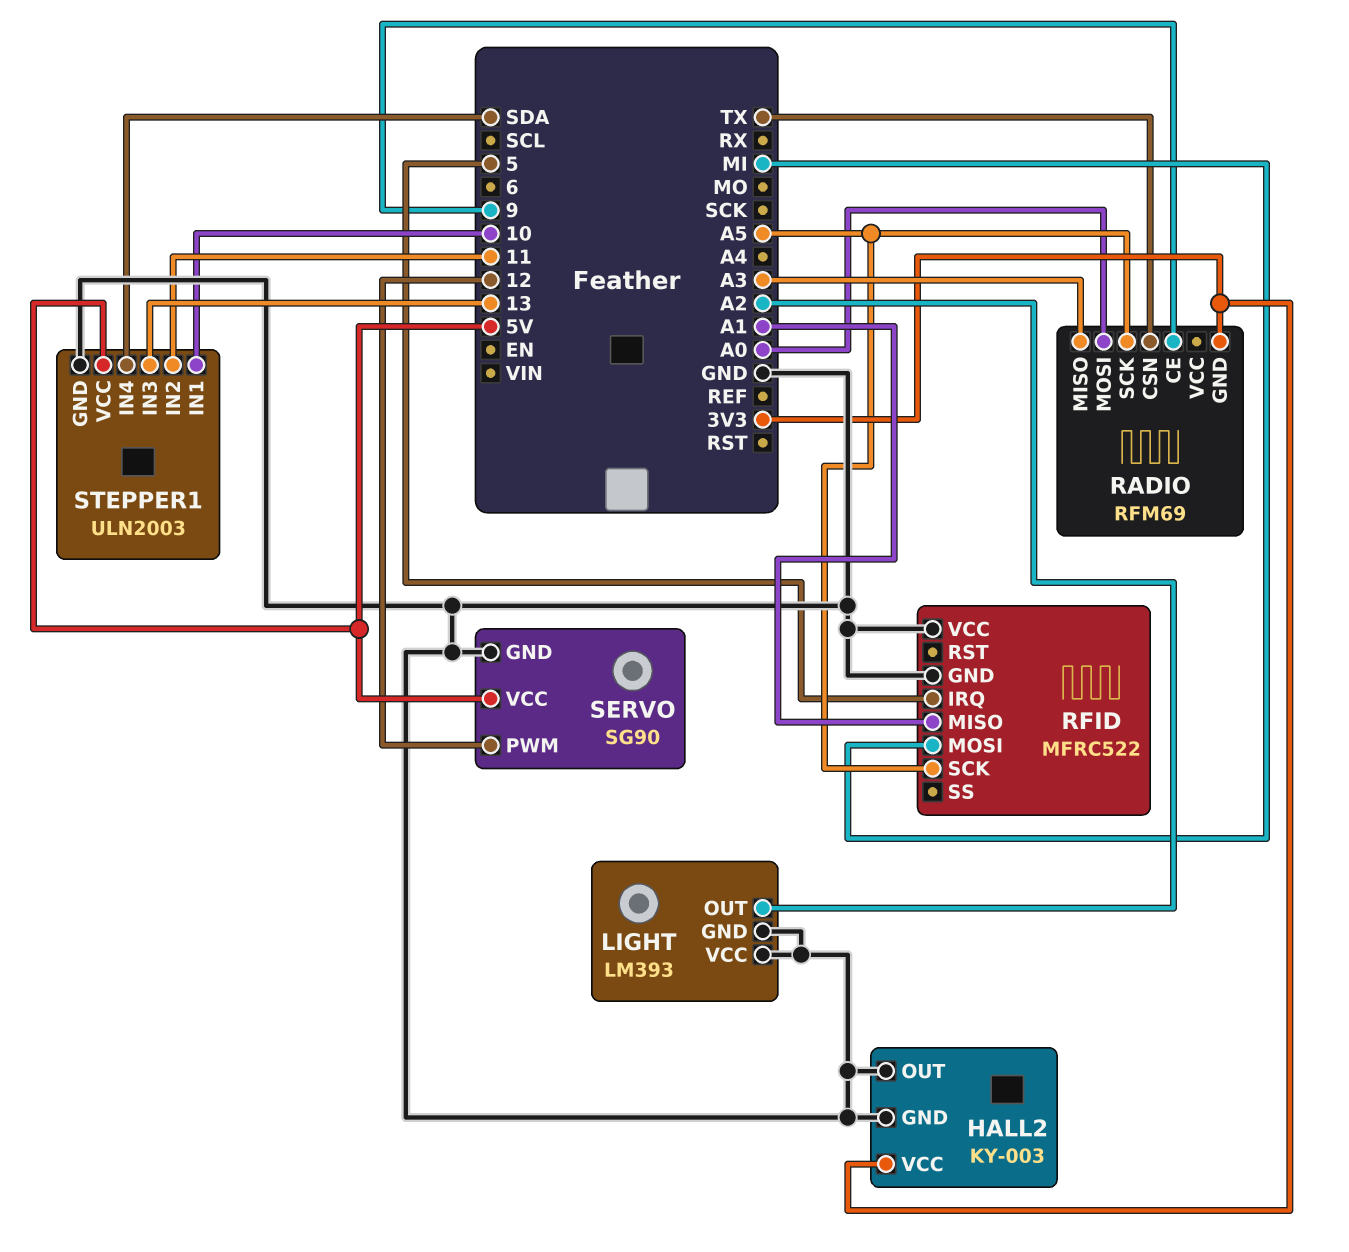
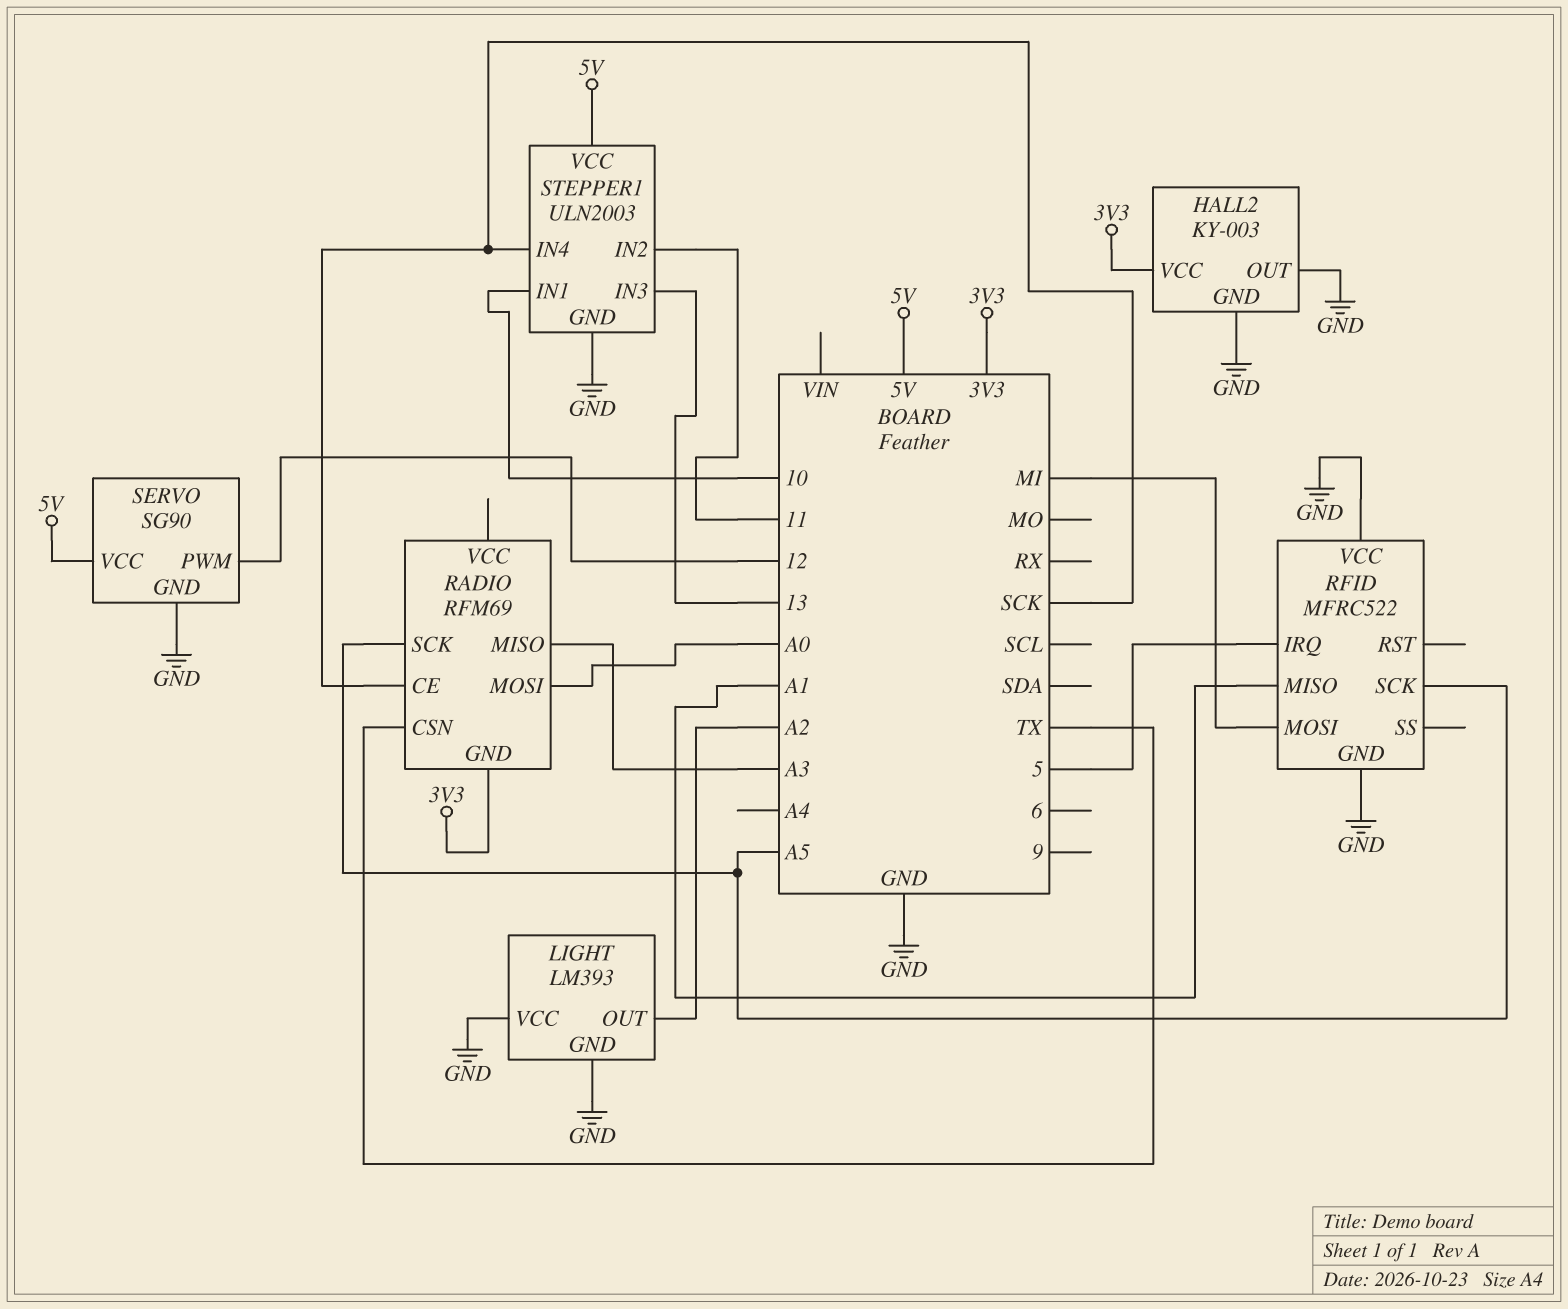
RADIO pin CE: 9 -> SCK
STEPPER1 pin IN4: SDA -> SCK

